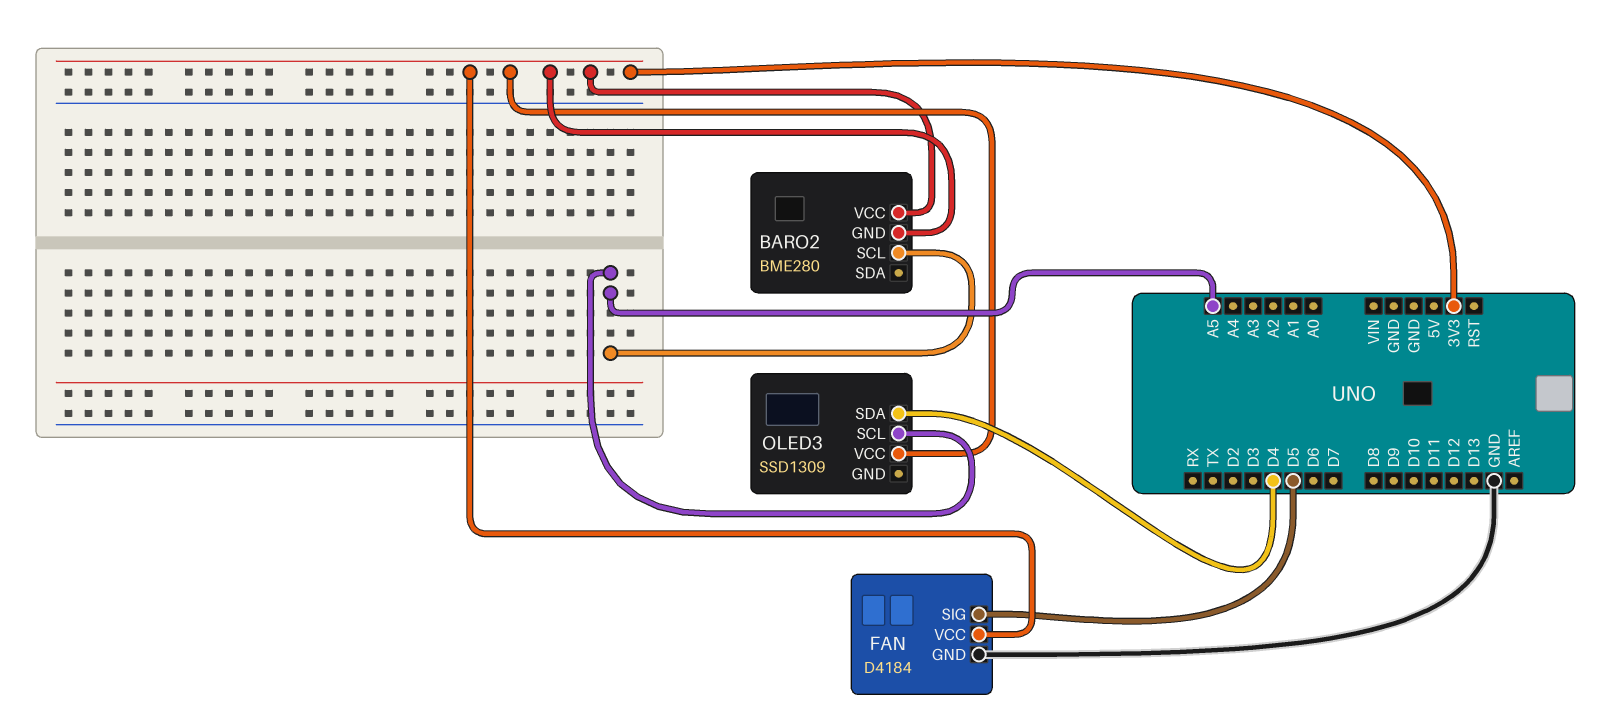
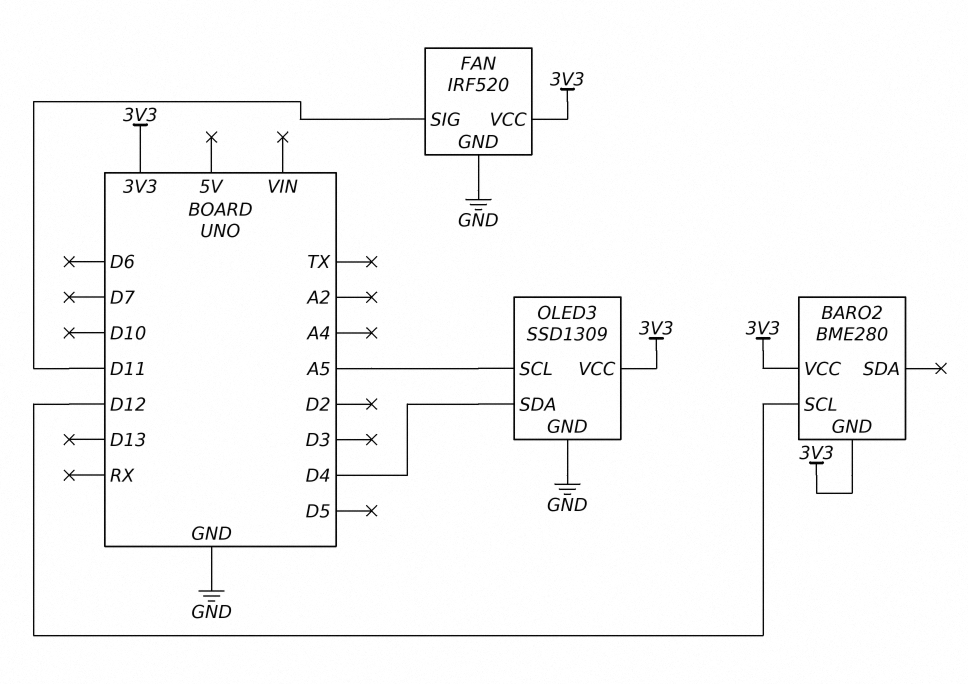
BARO2 pin SCL: A5 -> D12
FAN: D4184 -> IRF520
FAN pin SIG: D5 -> D11
OLED3 pin GND: none -> GND

